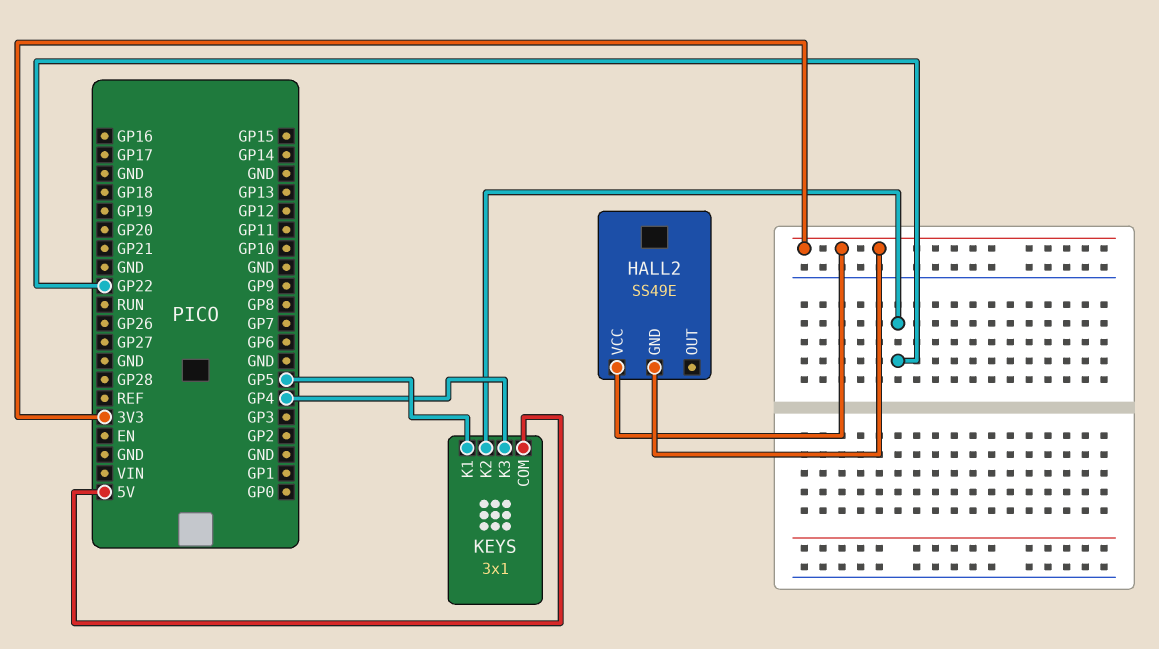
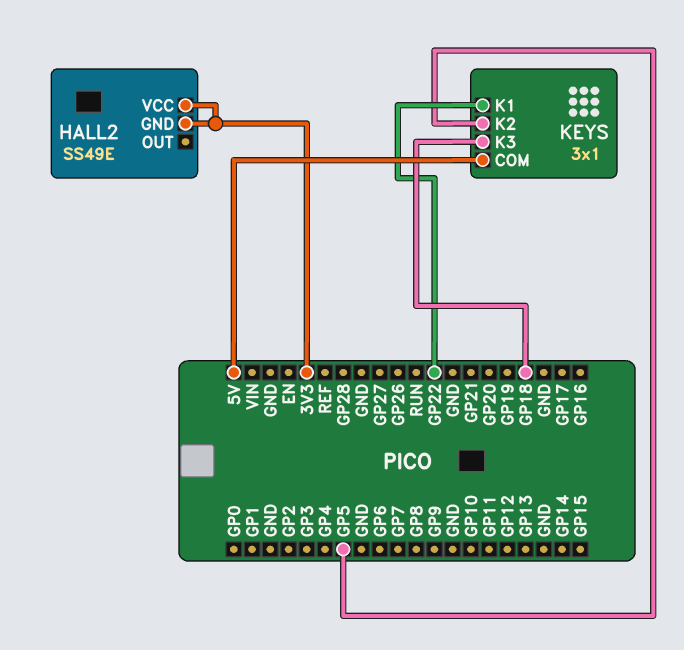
KEYS pin K1: GP5 -> GP22
KEYS pin K2: GP22 -> GP5
KEYS pin K3: GP4 -> GP18

